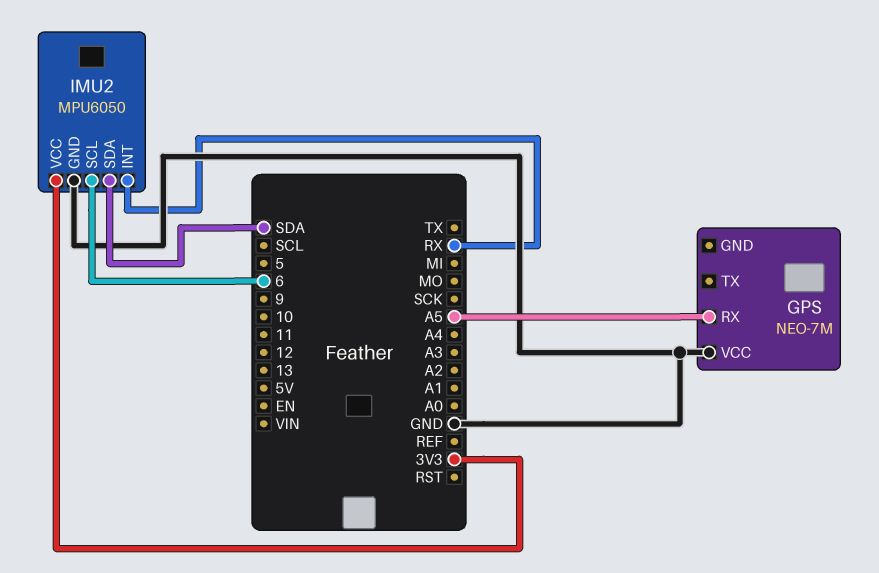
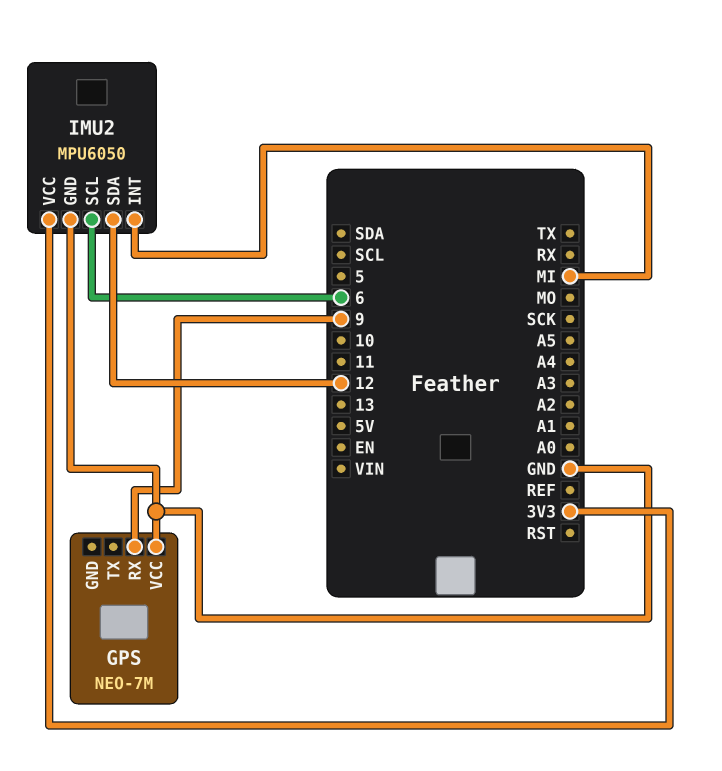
GPS pin RX: A5 -> 9
IMU2 pin INT: RX -> MI
IMU2 pin SDA: SDA -> 12

